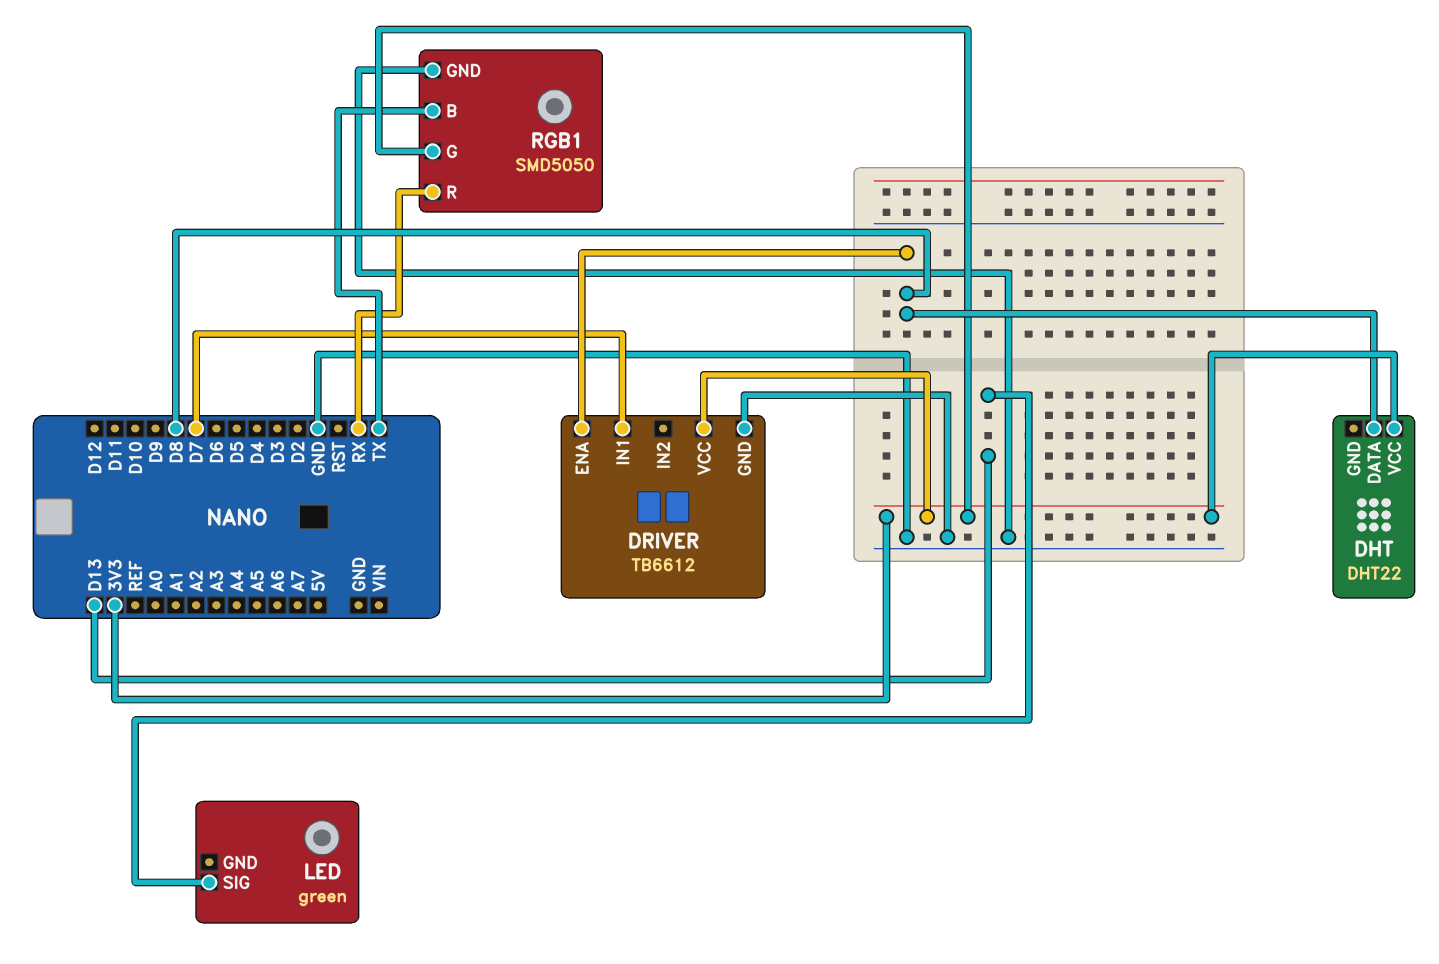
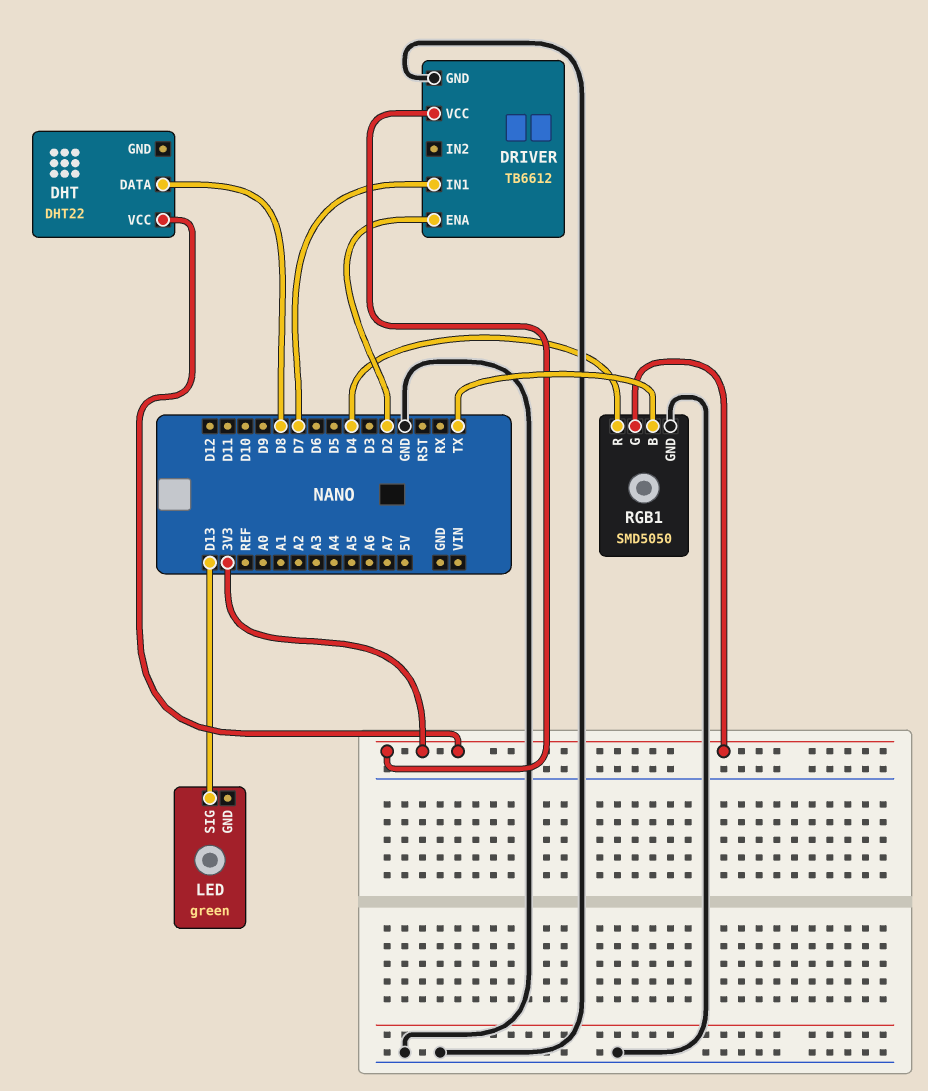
DRIVER pin ENA: D8 -> D2
RGB1 pin R: RX -> D4

